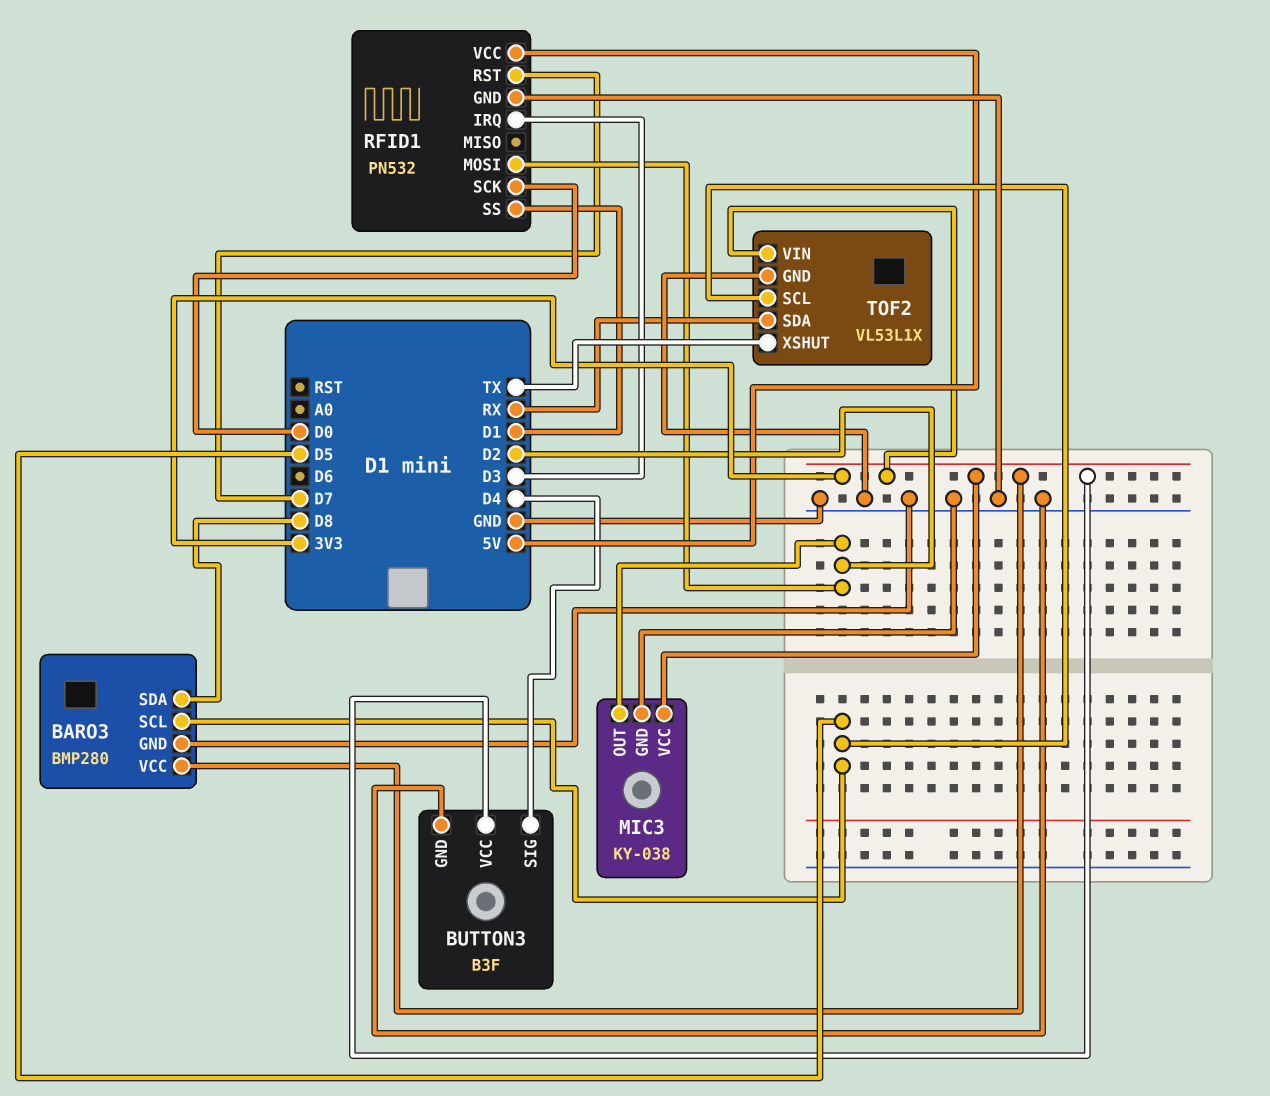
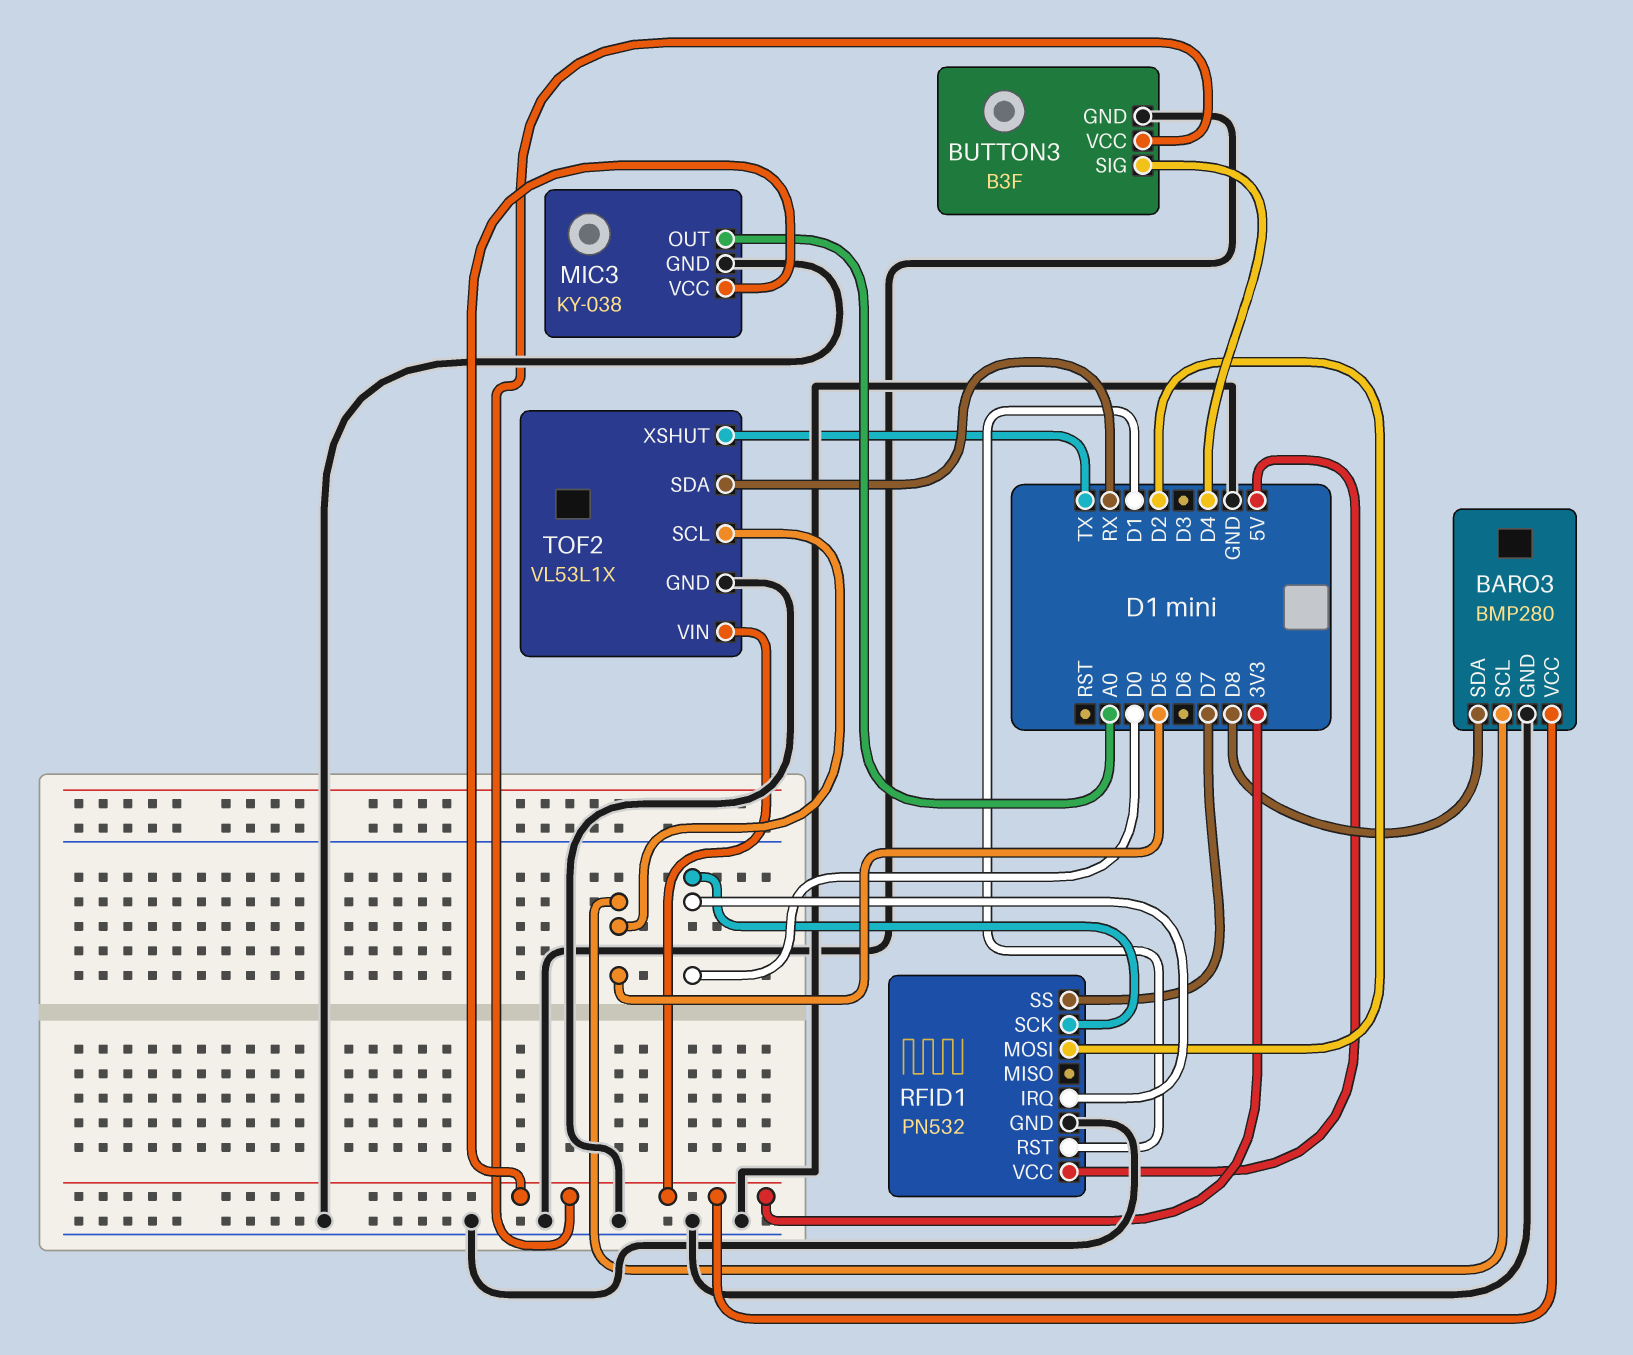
MIC3 pin OUT: D2 -> A0
RFID1 pin IRQ: D3 -> D0
RFID1 pin RST: D7 -> D1
RFID1 pin SS: D1 -> D7

